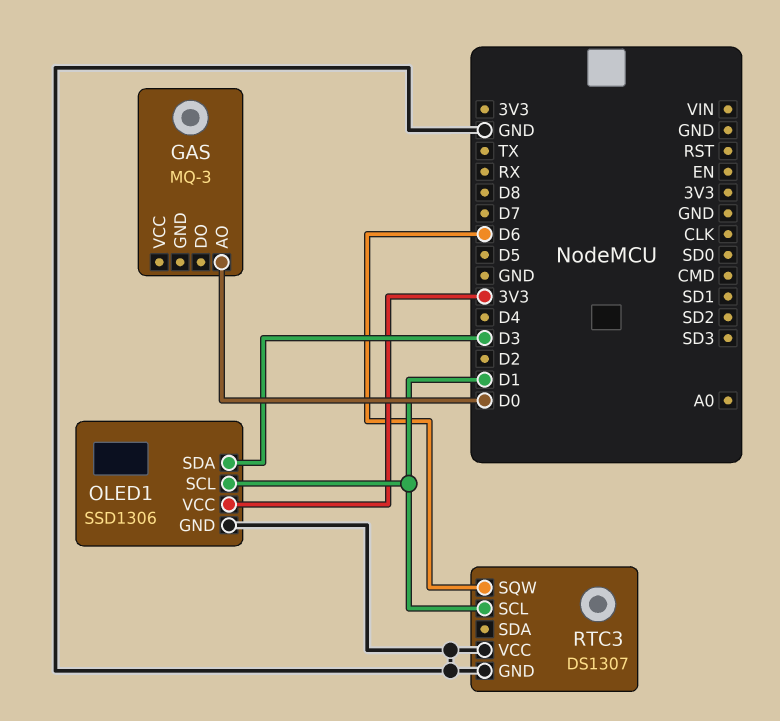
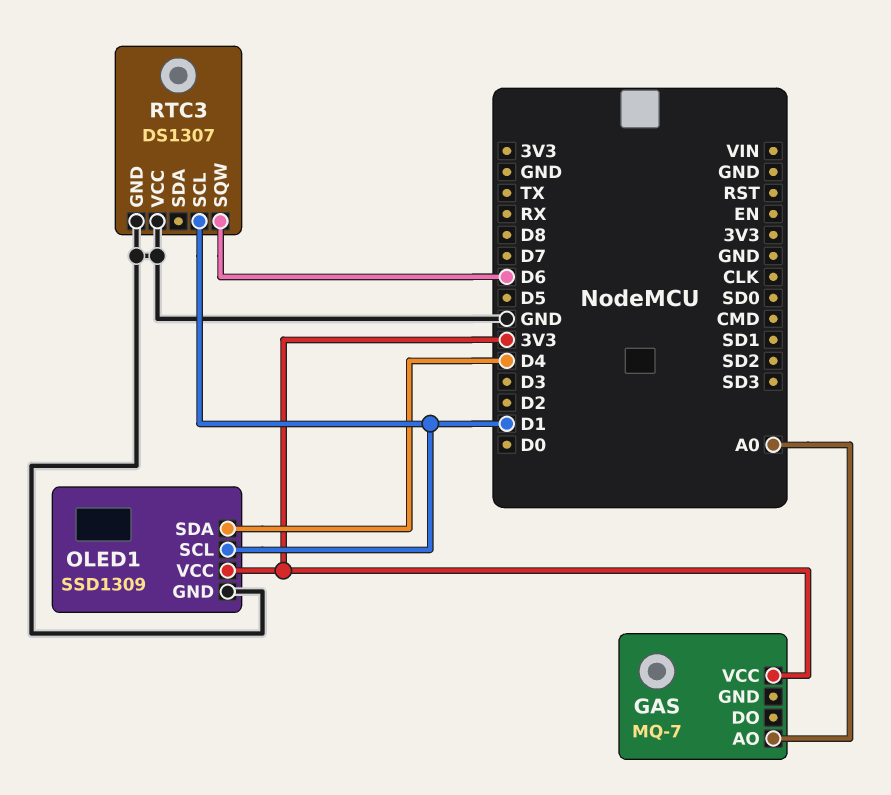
GAS: MQ-3 -> MQ-7
GAS pin AO: D0 -> A0
GAS pin VCC: none -> 3V3
OLED1: SSD1306 -> SSD1309
OLED1 pin SDA: D3 -> D4

